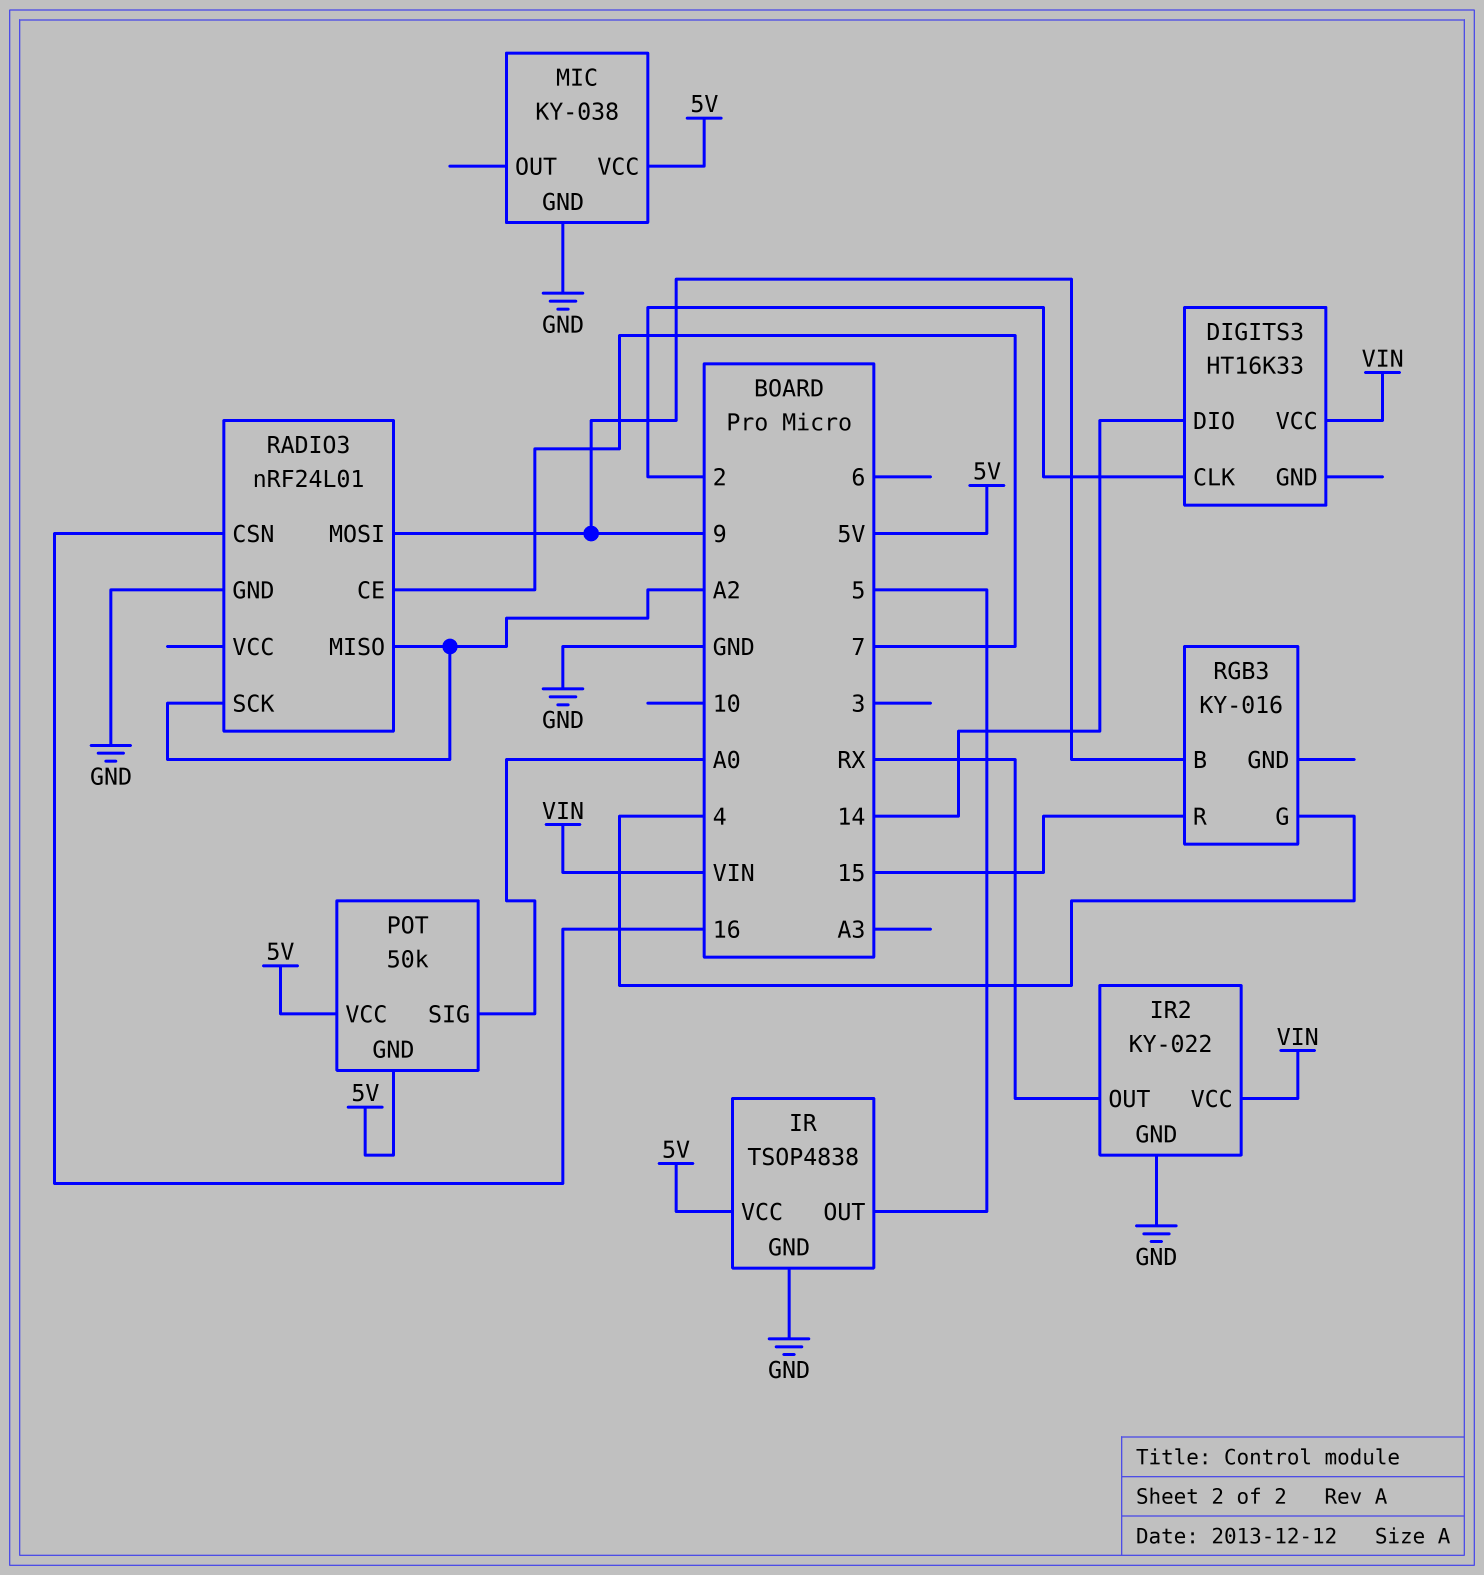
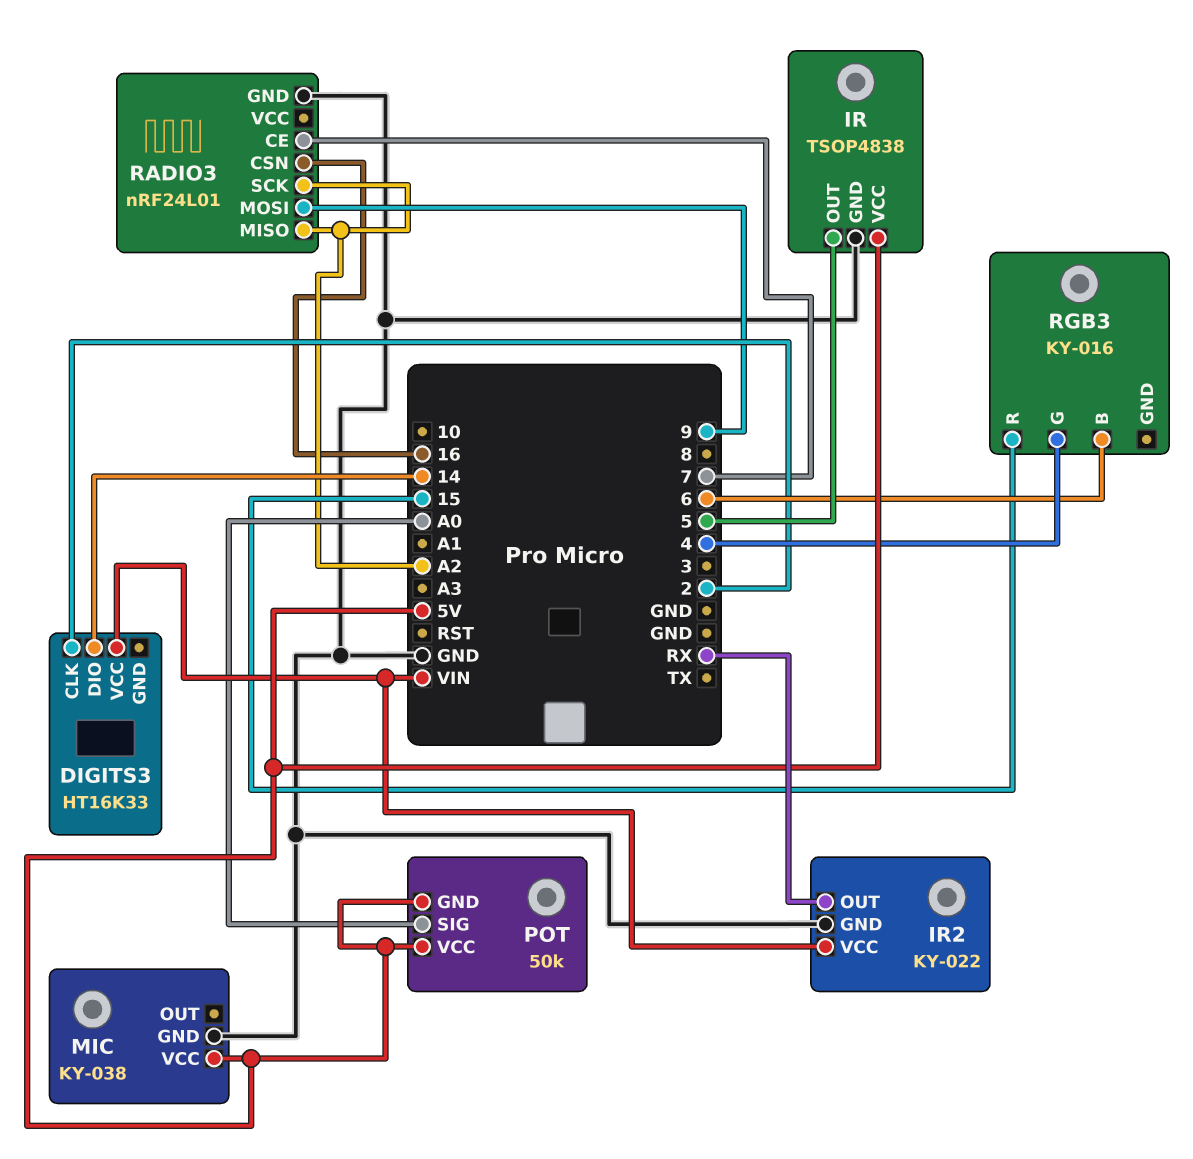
RGB3 pin B: 9 -> 6

